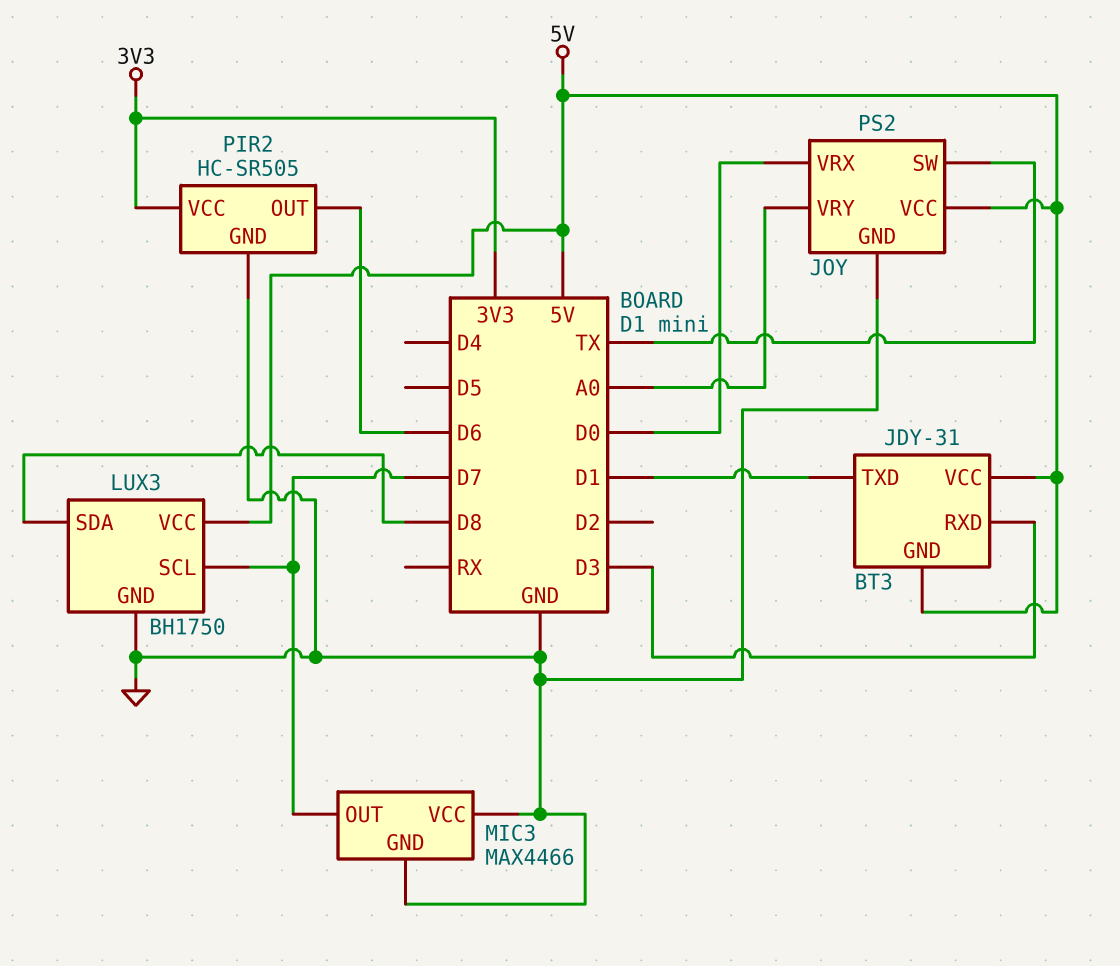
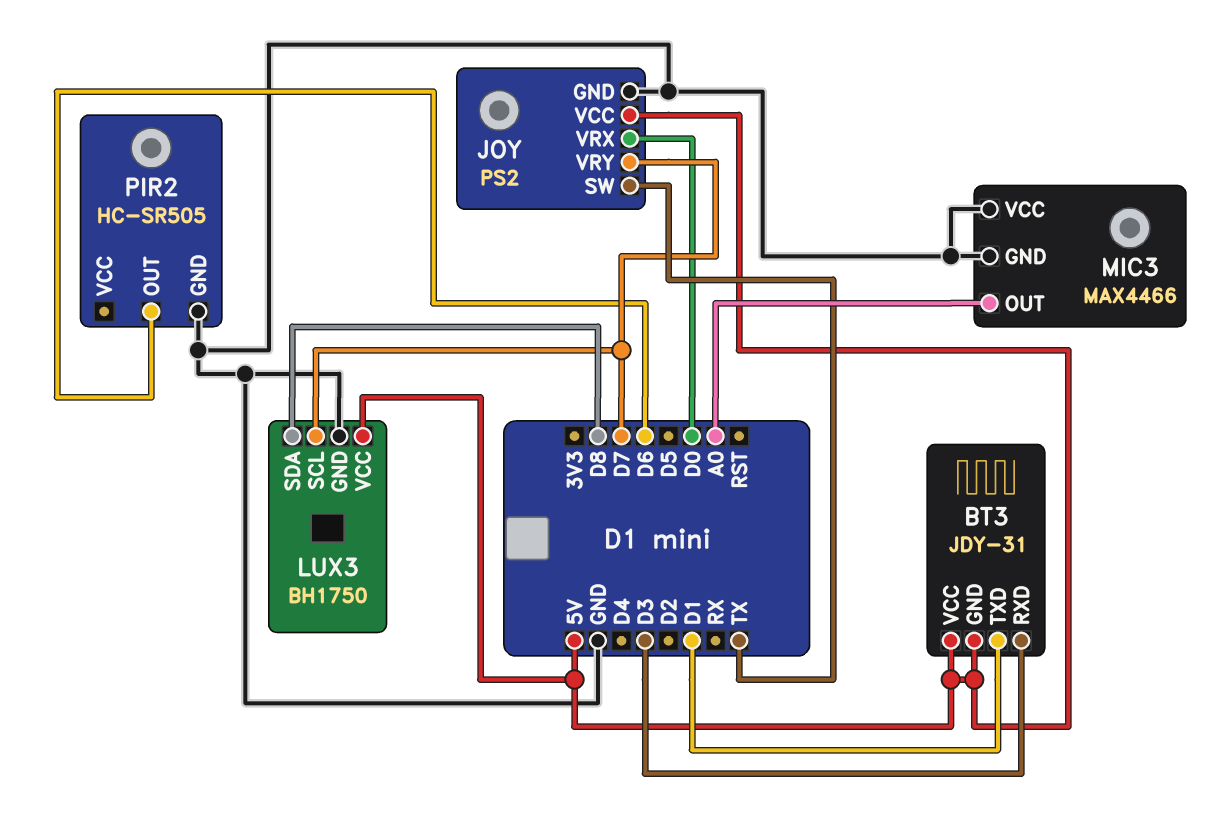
JOY pin VRY: A0 -> D7
MIC3 pin OUT: D7 -> A0
PIR2 pin VCC: 3V3 -> none

